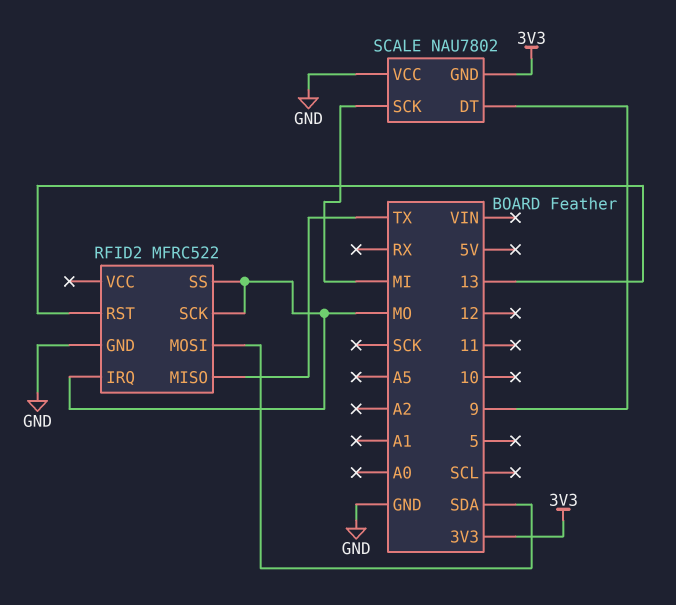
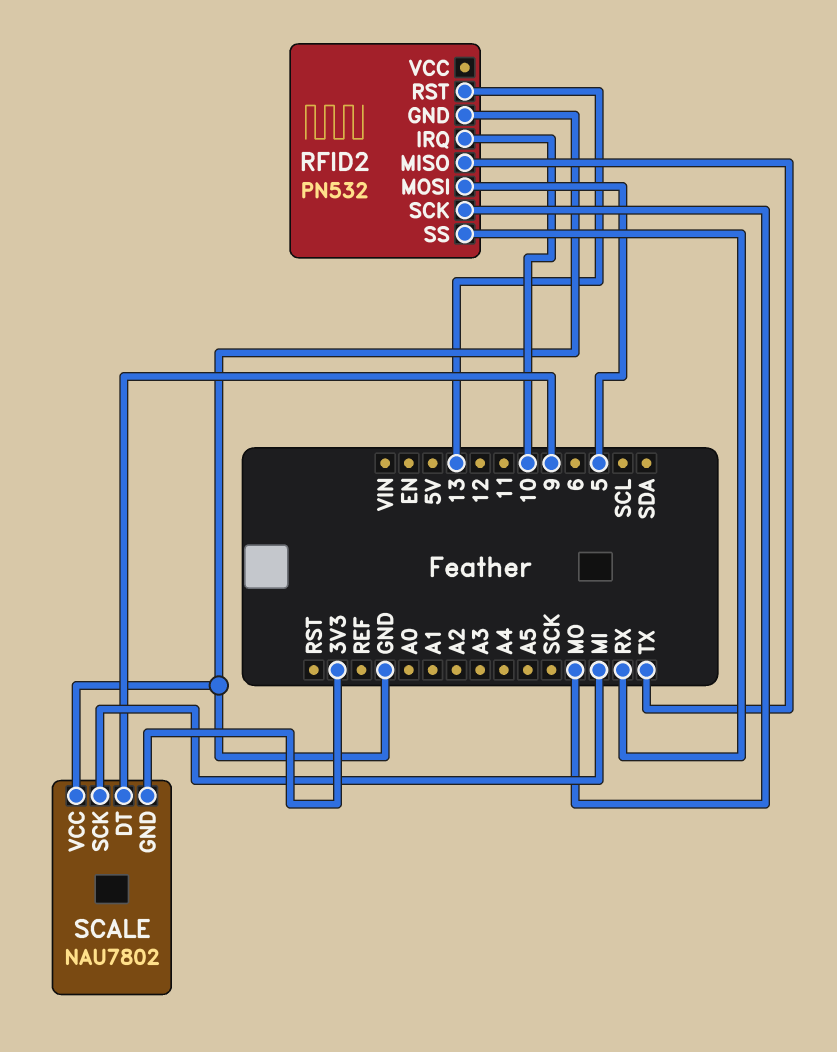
RFID2: MFRC522 -> PN532
RFID2 pin IRQ: MO -> 10
RFID2 pin MOSI: SDA -> 5
RFID2 pin SS: MO -> RX

